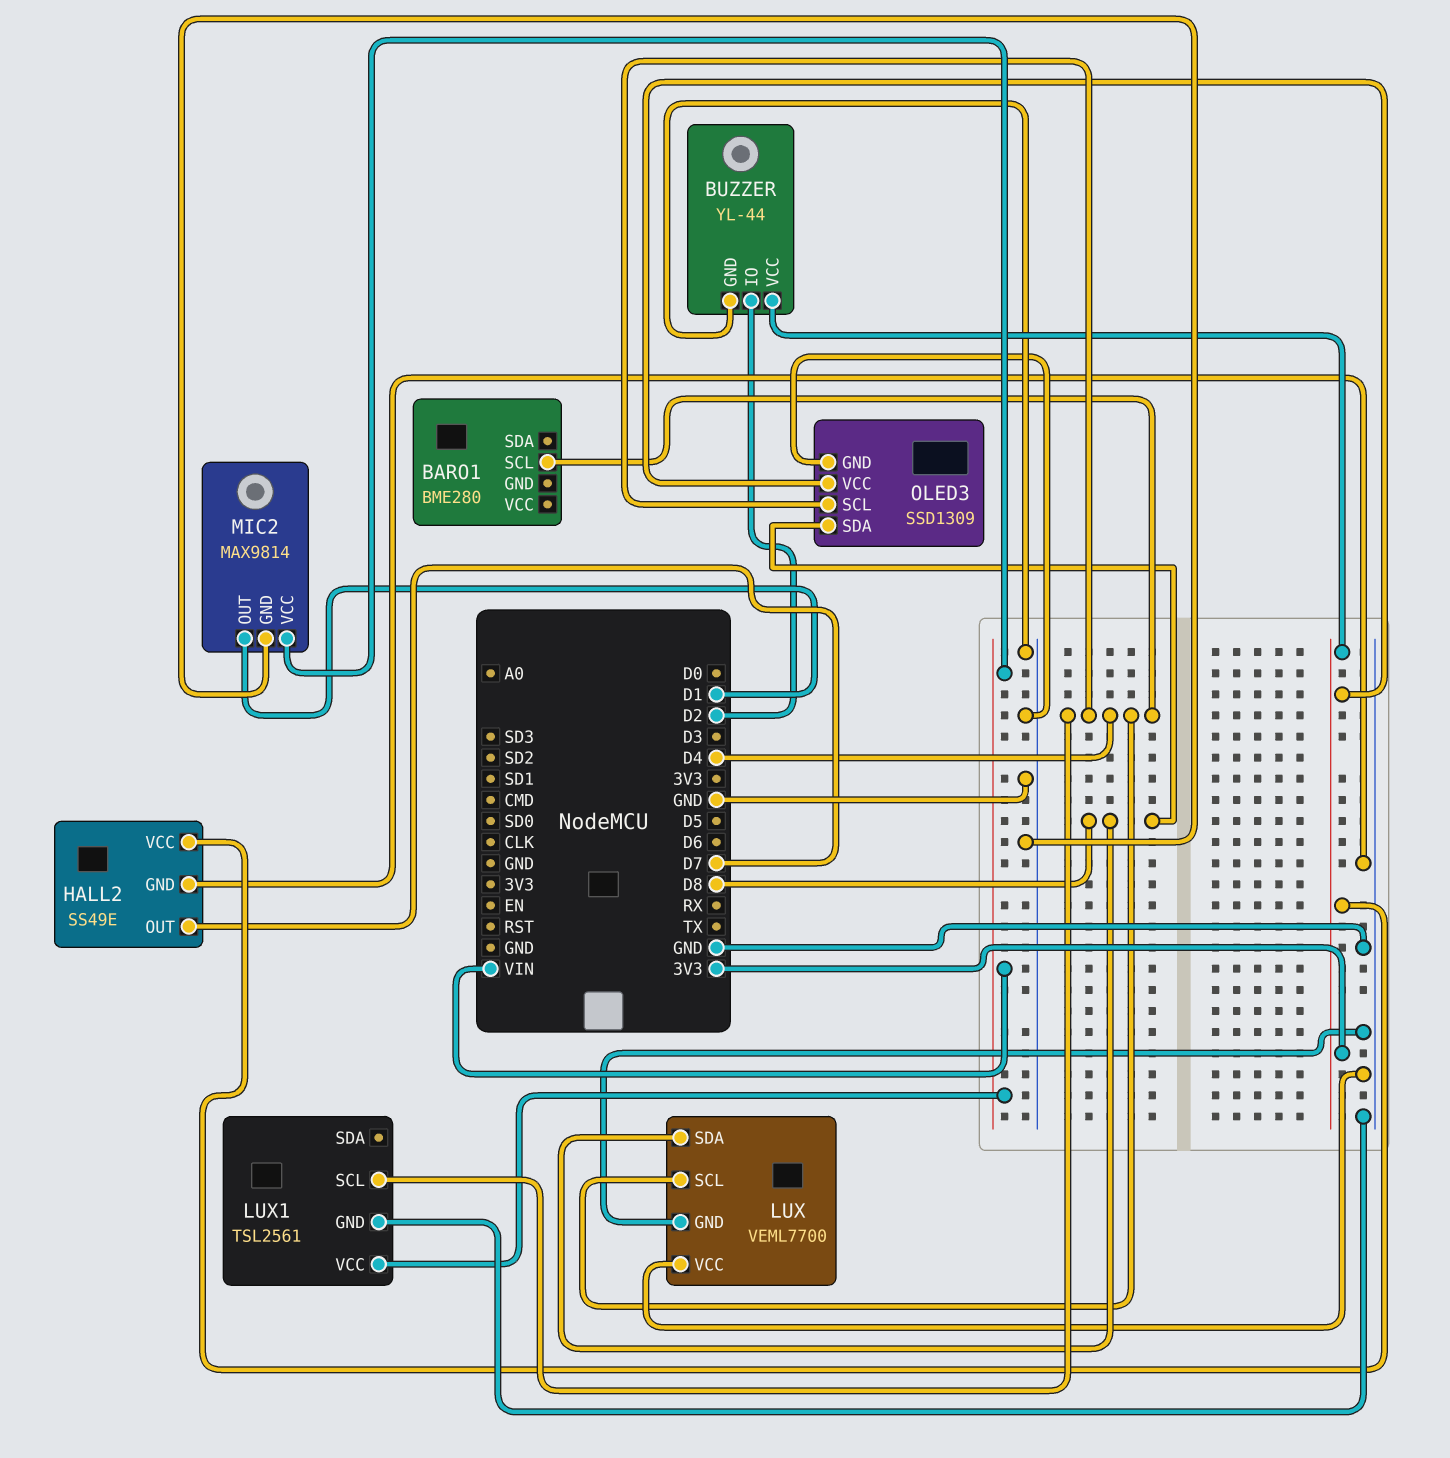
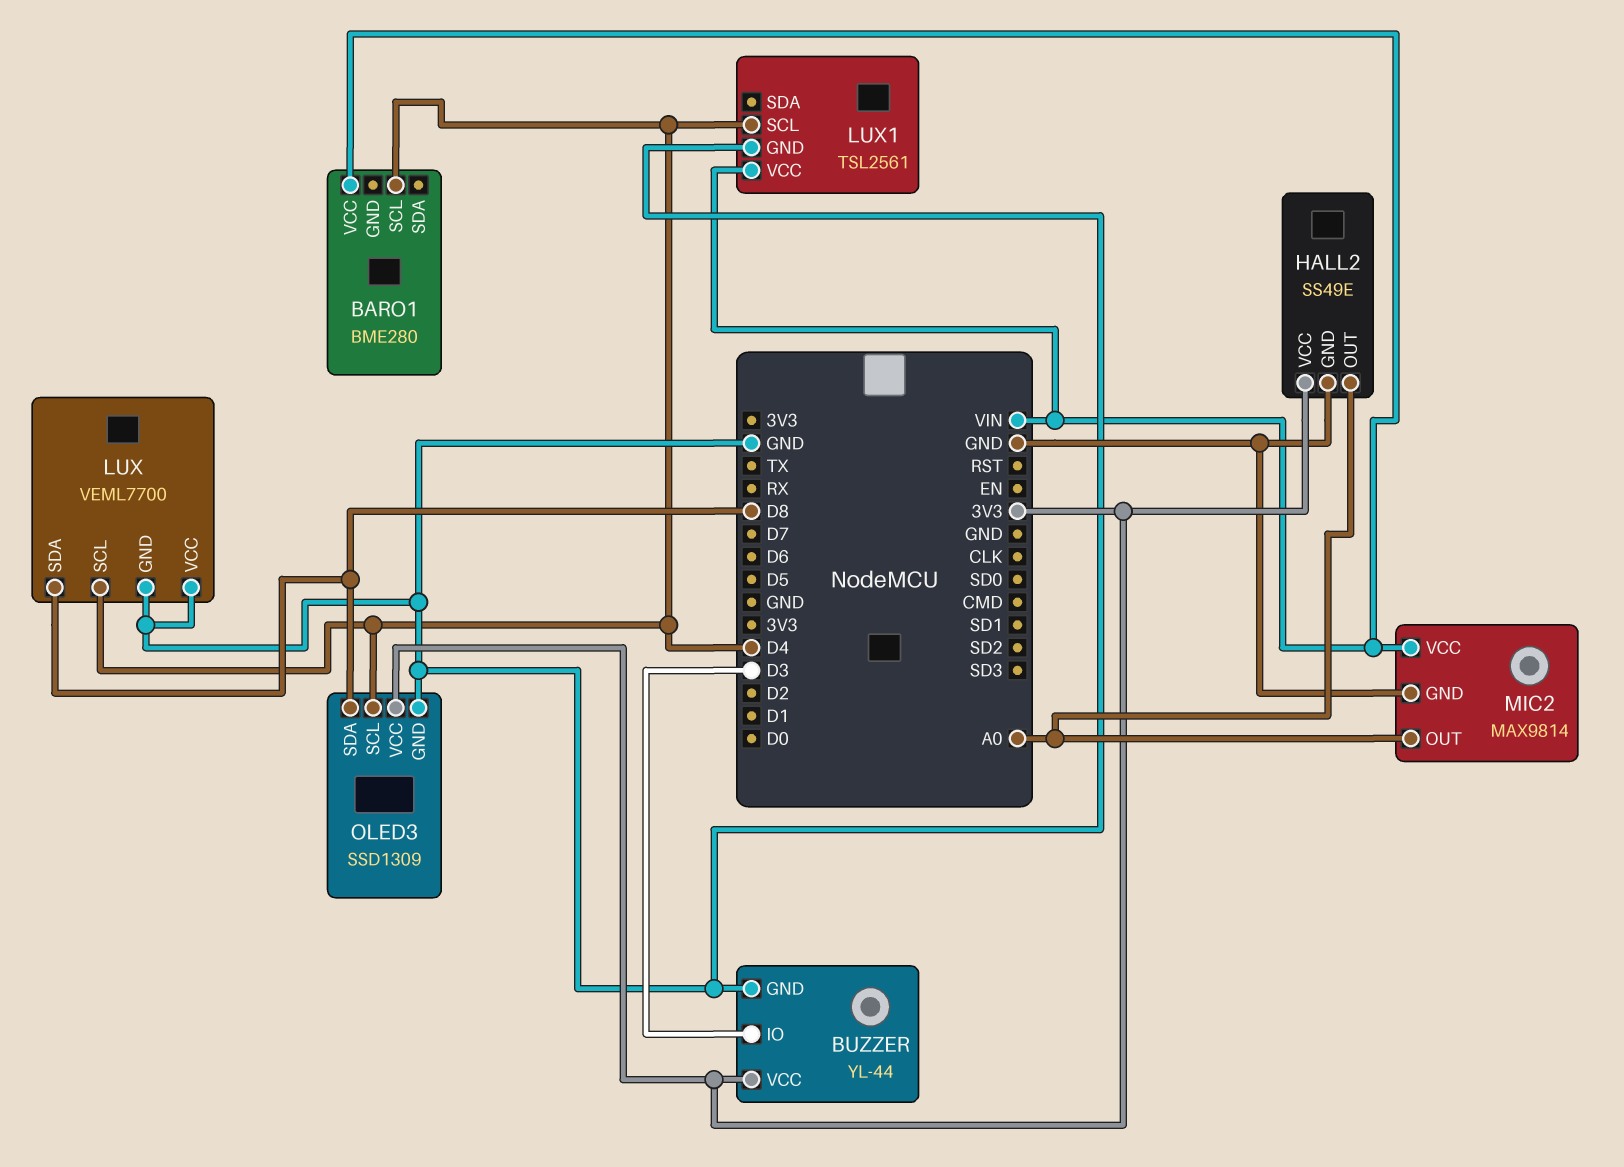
BARO1 pin VCC: none -> VIN
BUZZER pin IO: D2 -> D3
HALL2 pin OUT: D7 -> A0
MIC2 pin OUT: D1 -> A0

